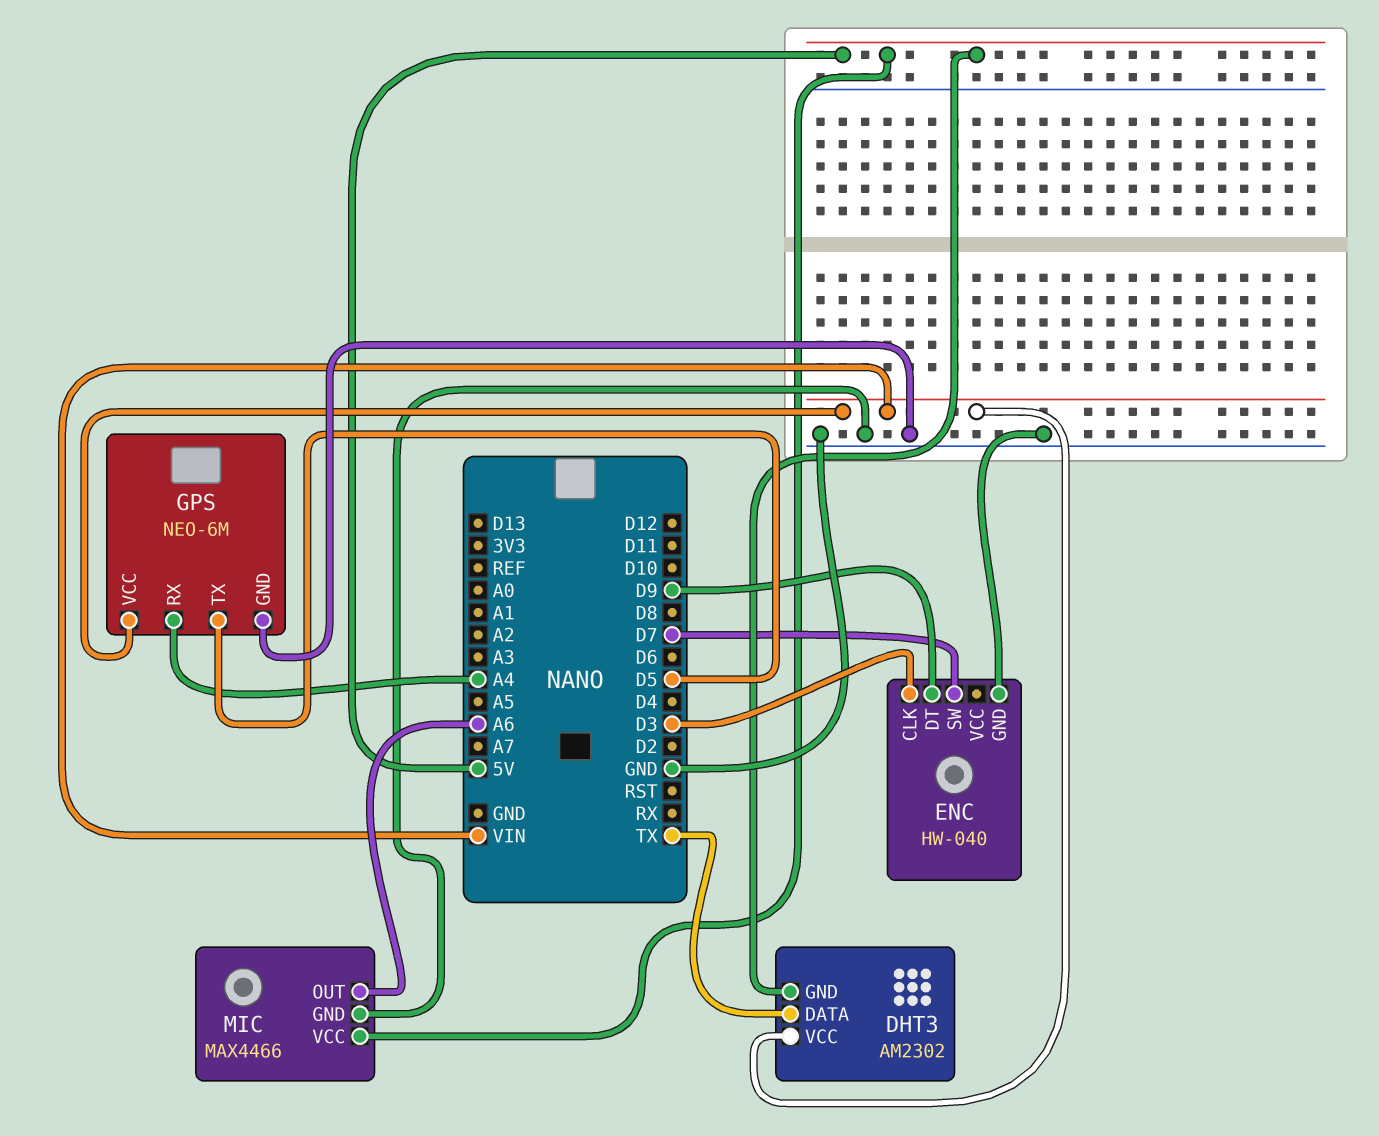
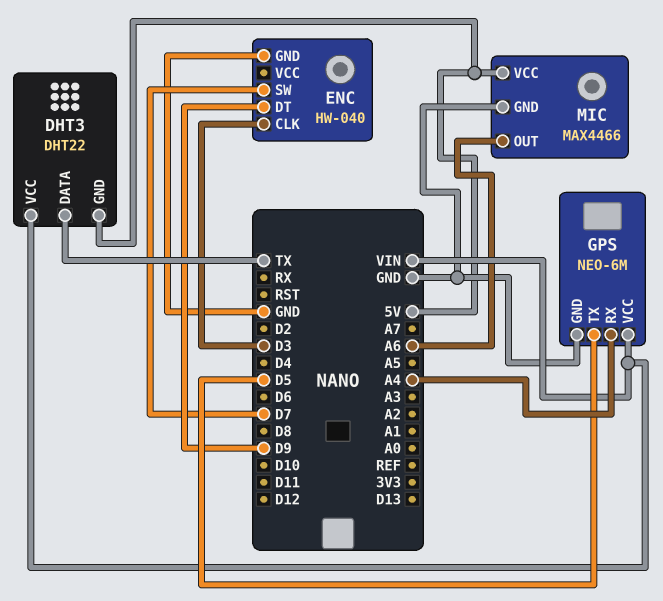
DHT3: AM2302 -> DHT22

